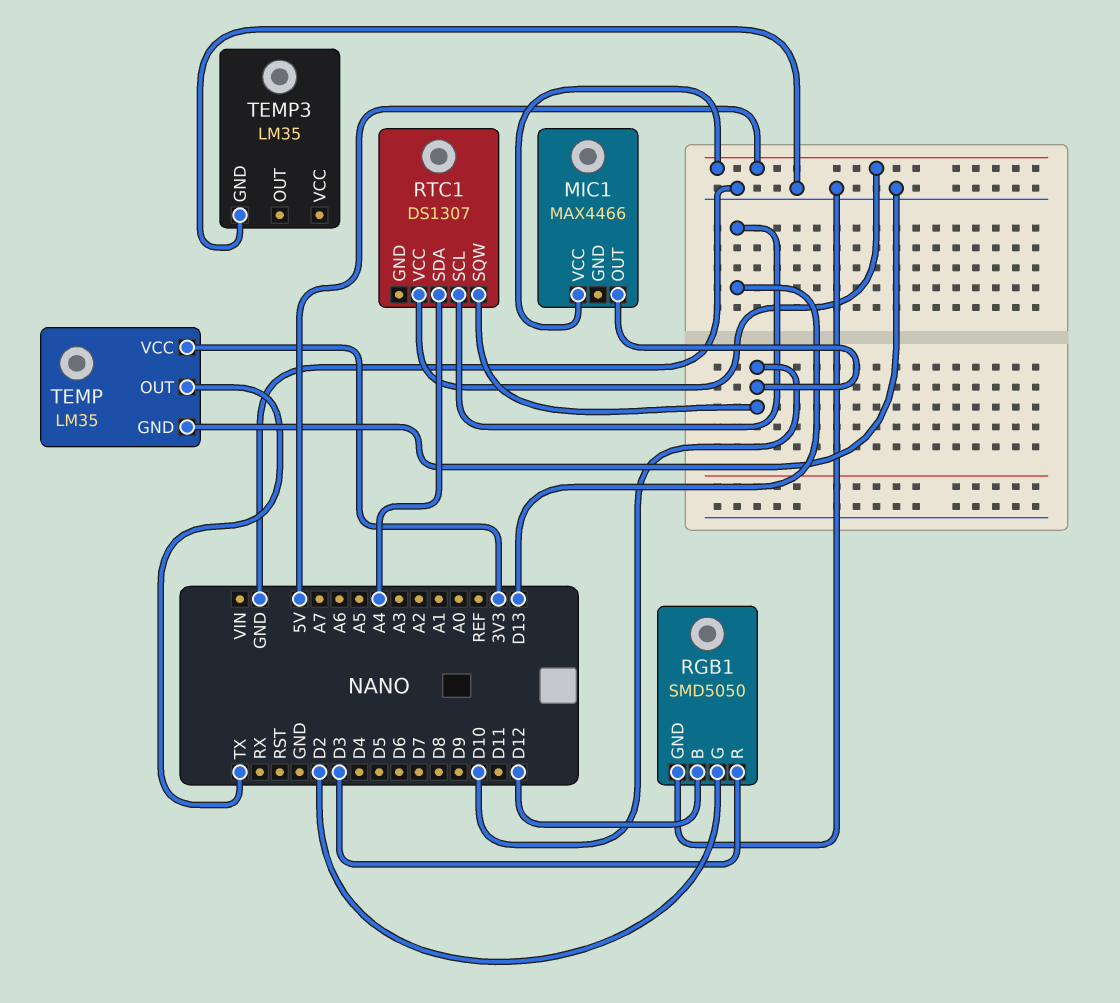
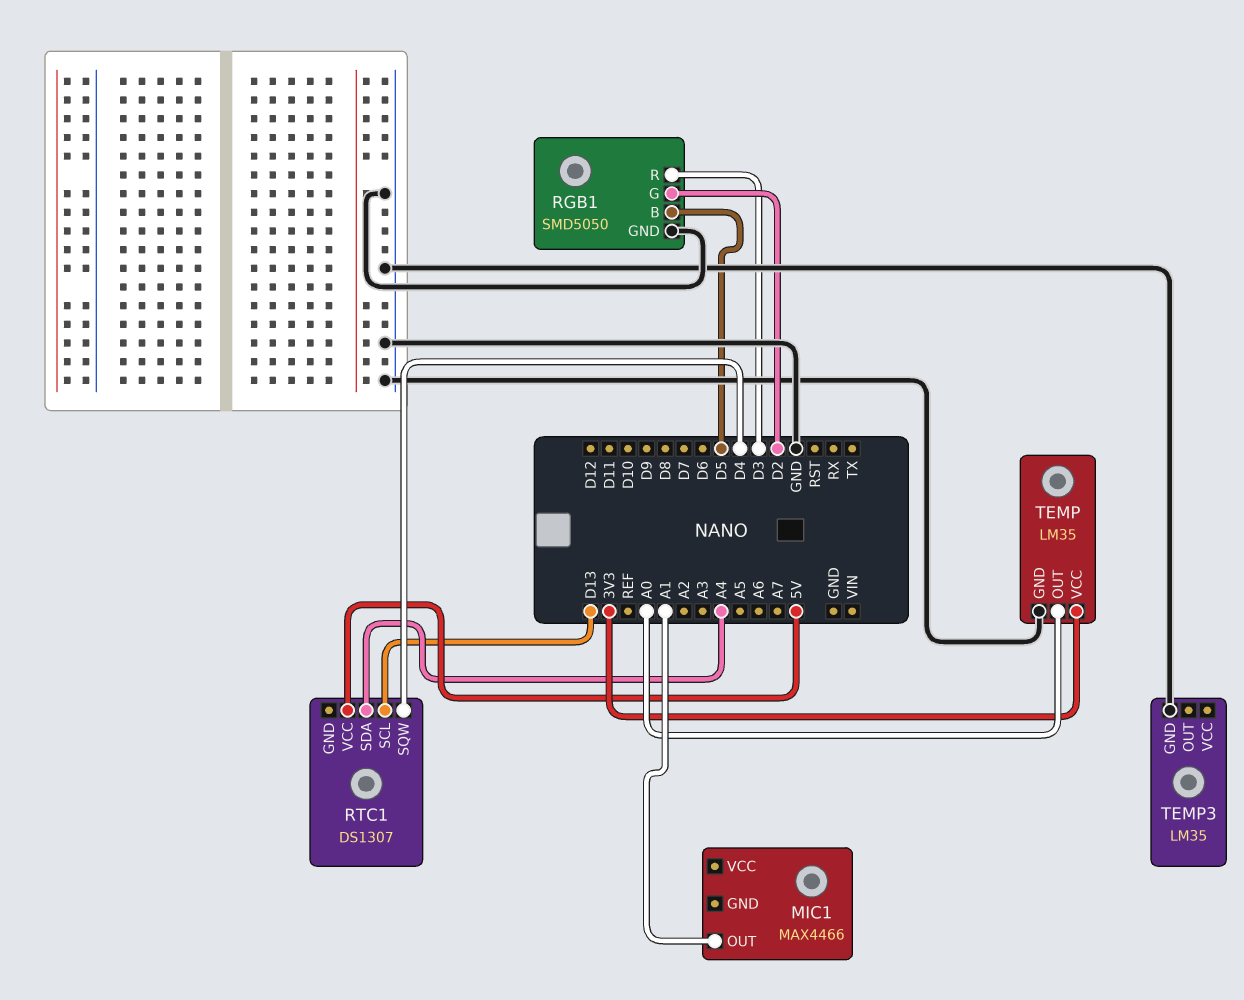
MIC1 pin OUT: D10 -> A1
MIC1 pin VCC: 5V -> none
RGB1 pin B: D12 -> D5
RTC1 pin SQW: D10 -> D4
TEMP pin OUT: TX -> A0

